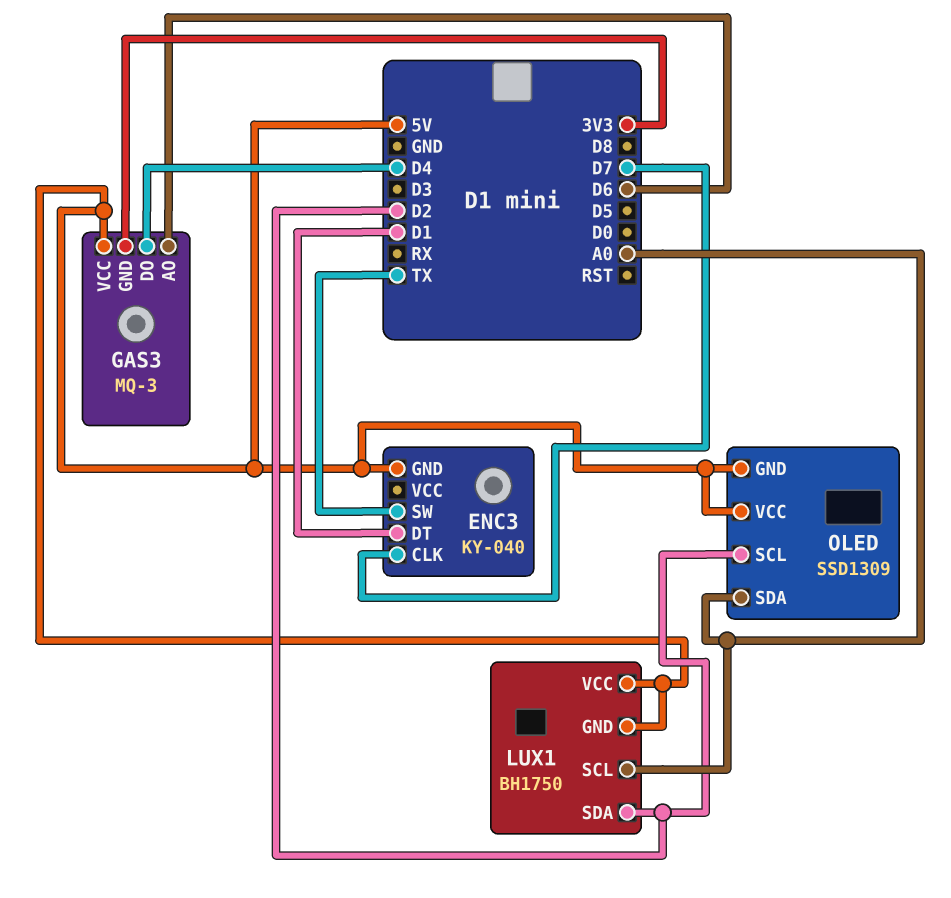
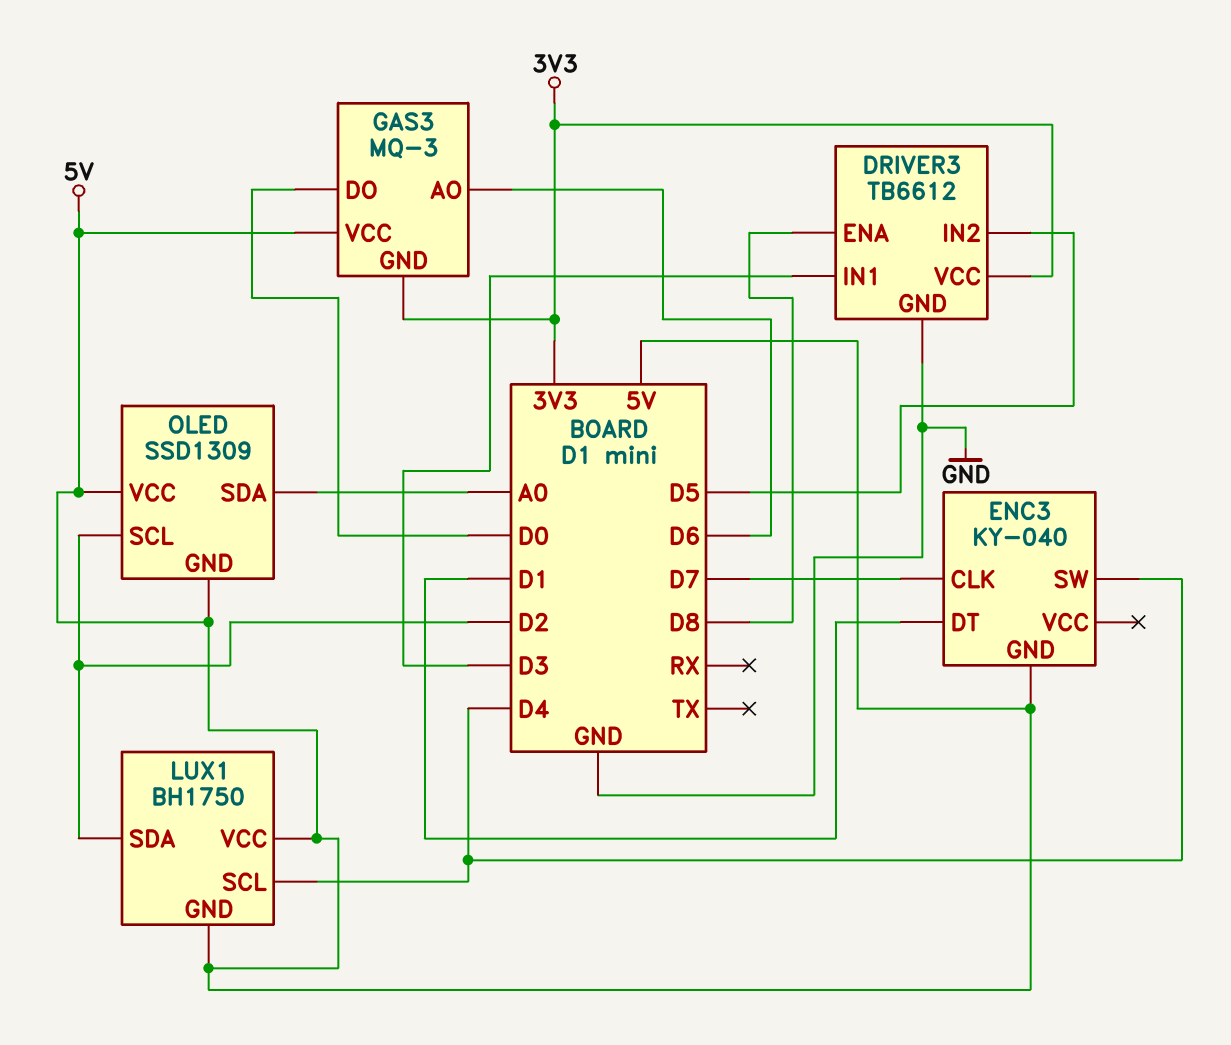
DRIVER3: none -> TB6612
DRIVER3 pin ENA: none -> D8
DRIVER3 pin GND: none -> GND
DRIVER3 pin IN1: none -> D3
DRIVER3 pin IN2: none -> D5
DRIVER3 pin VCC: none -> 3V3
ENC3 pin SW: TX -> D4
GAS3 pin DO: D4 -> D0
LUX1 pin SCL: A0 -> D4

